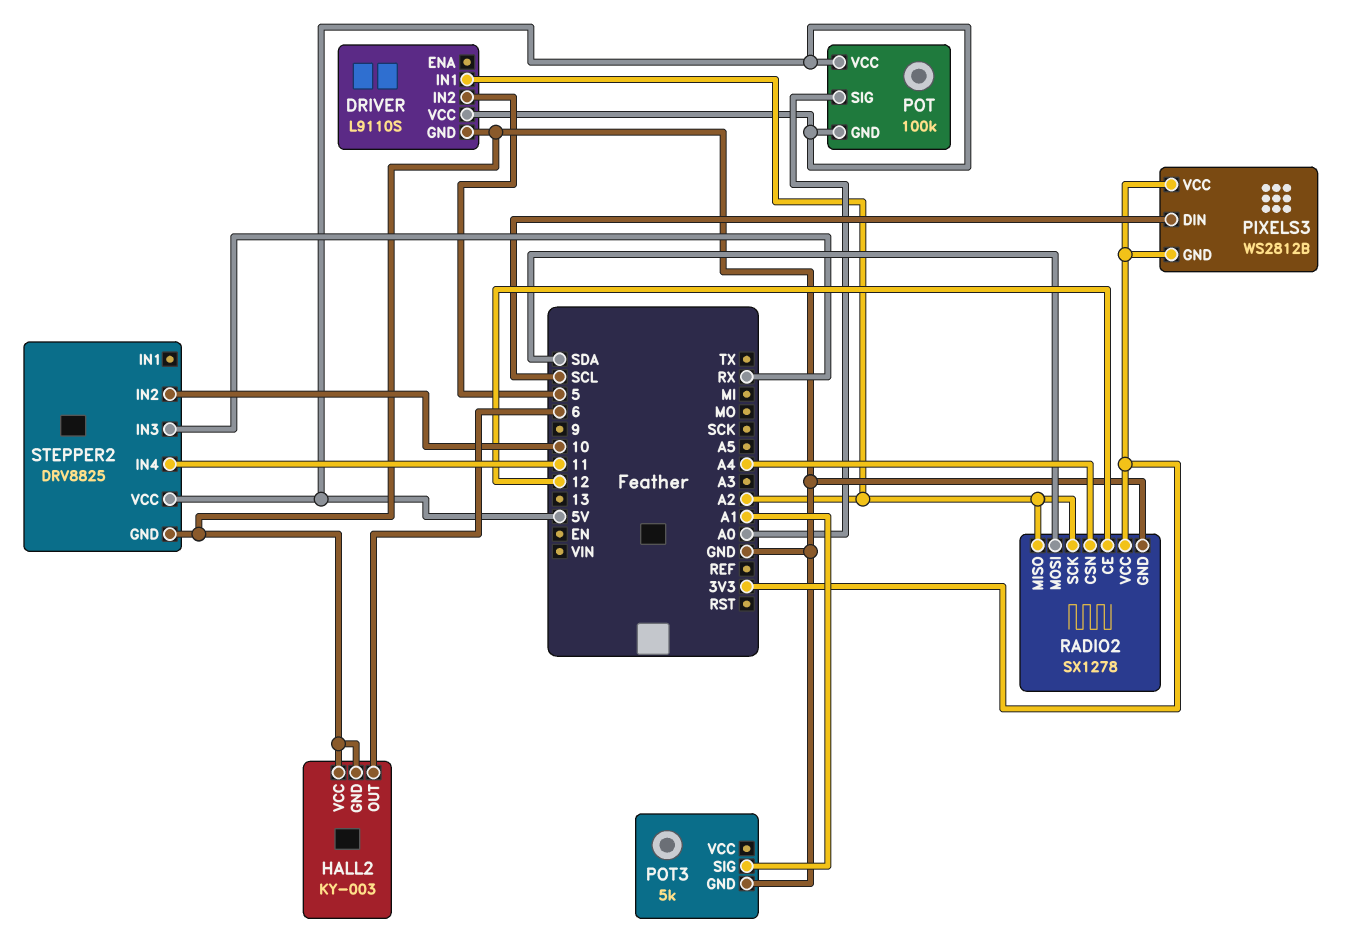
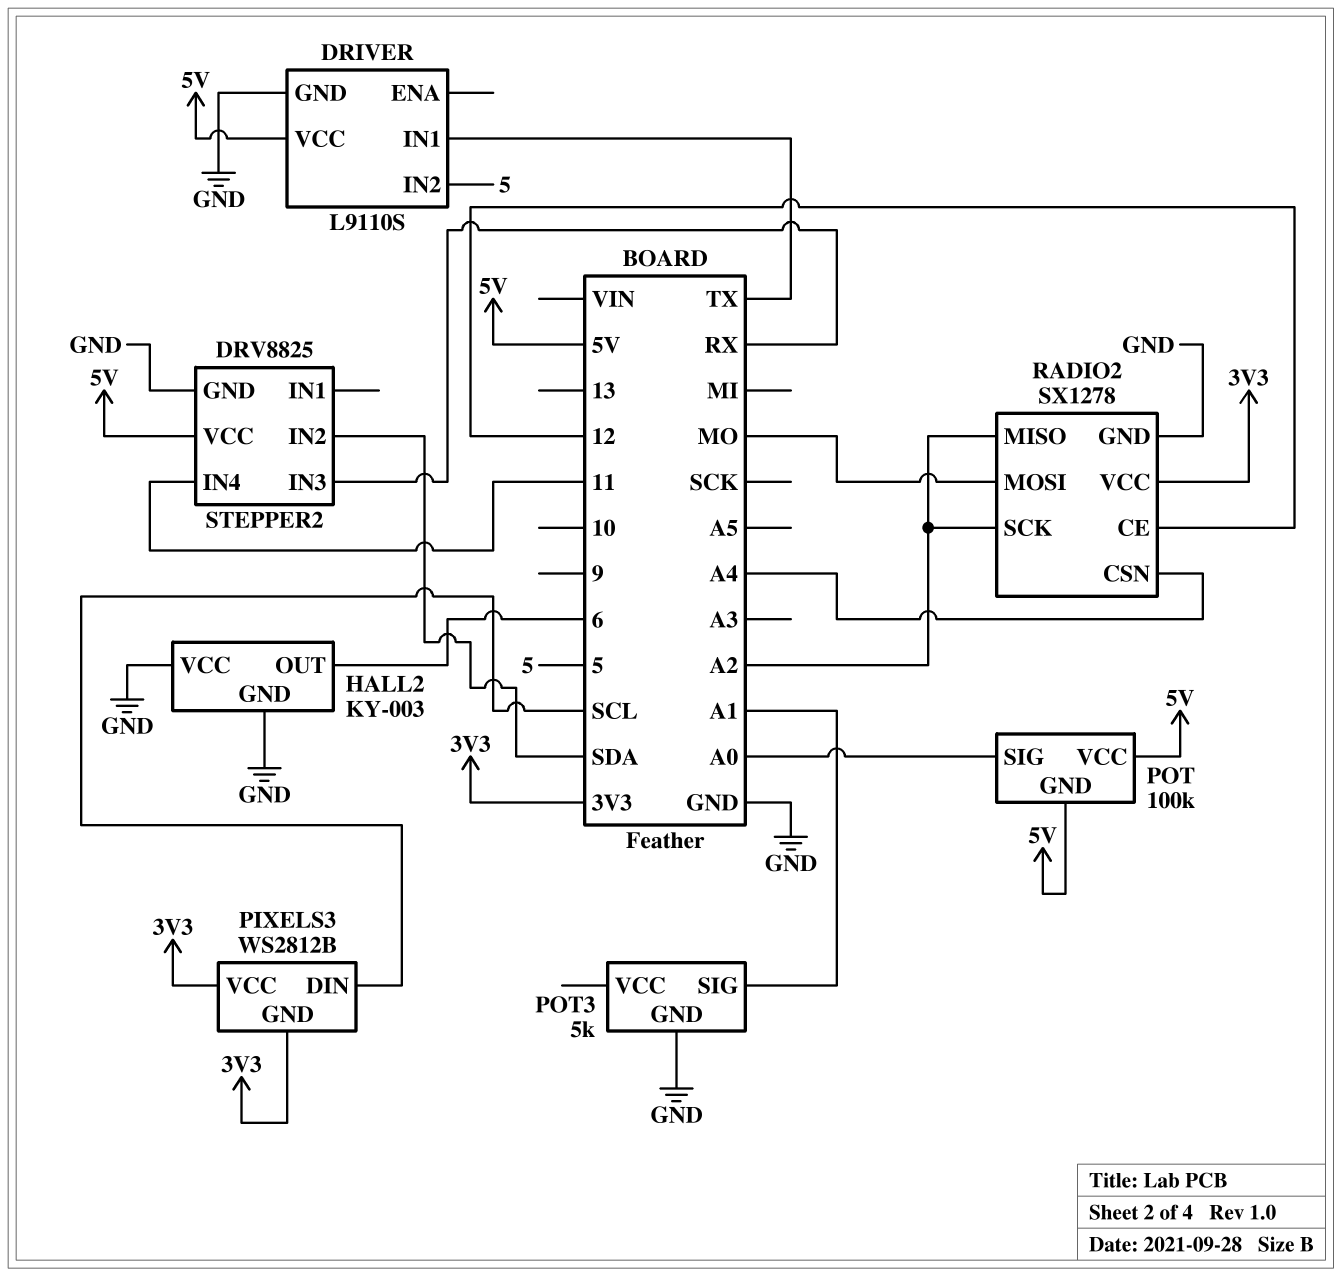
DRIVER pin IN1: A2 -> TX
RADIO2 pin MOSI: SDA -> MO
STEPPER2 pin IN2: 10 -> SDA

